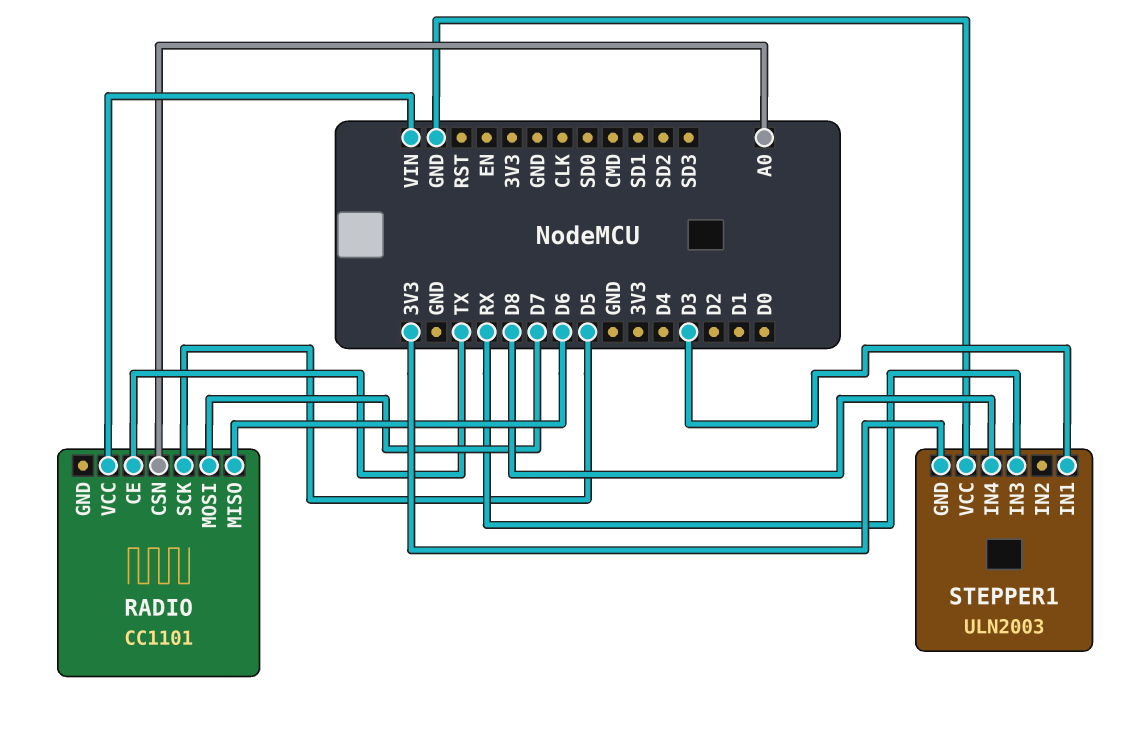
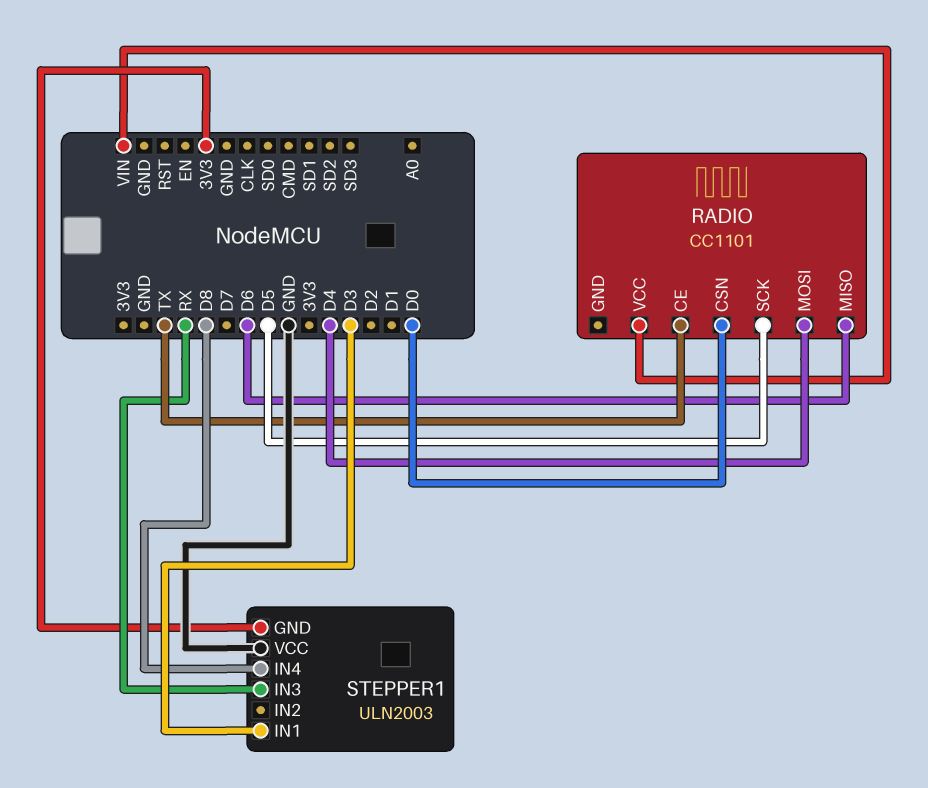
RADIO pin CSN: A0 -> D0
RADIO pin MOSI: D7 -> D4

